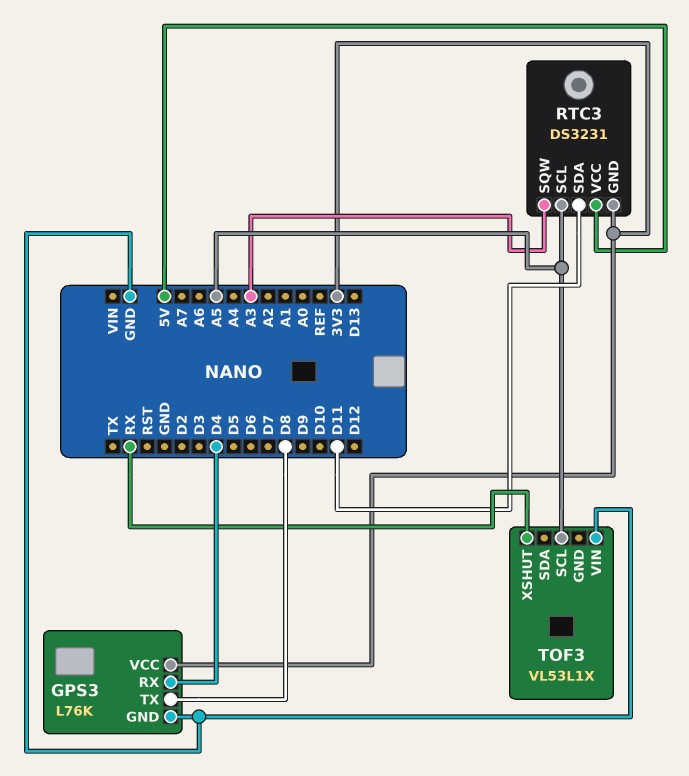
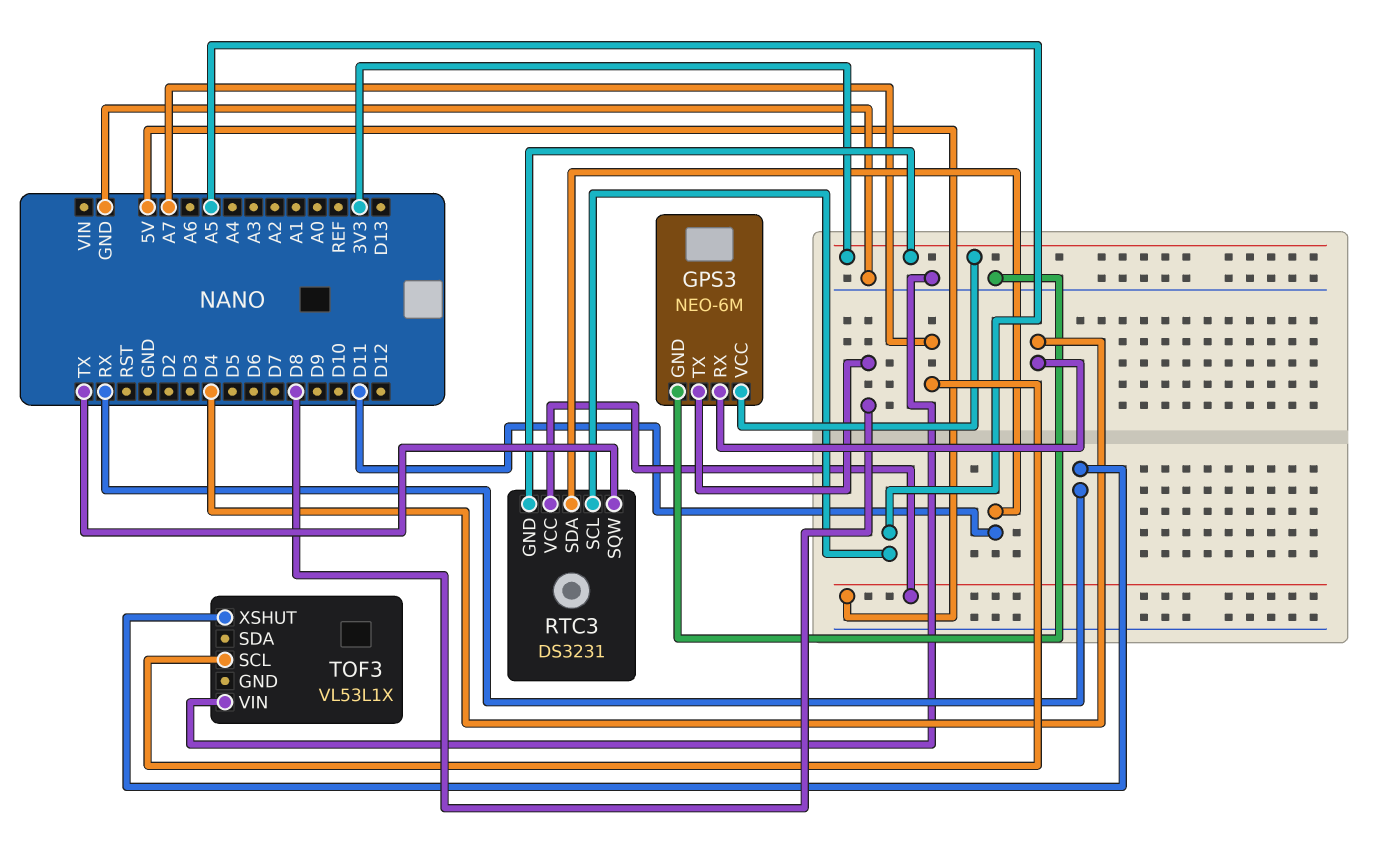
GPS3: L76K -> NEO-6M
RTC3 pin SQW: A3 -> TX
TOF3 pin SCL: A5 -> A7

